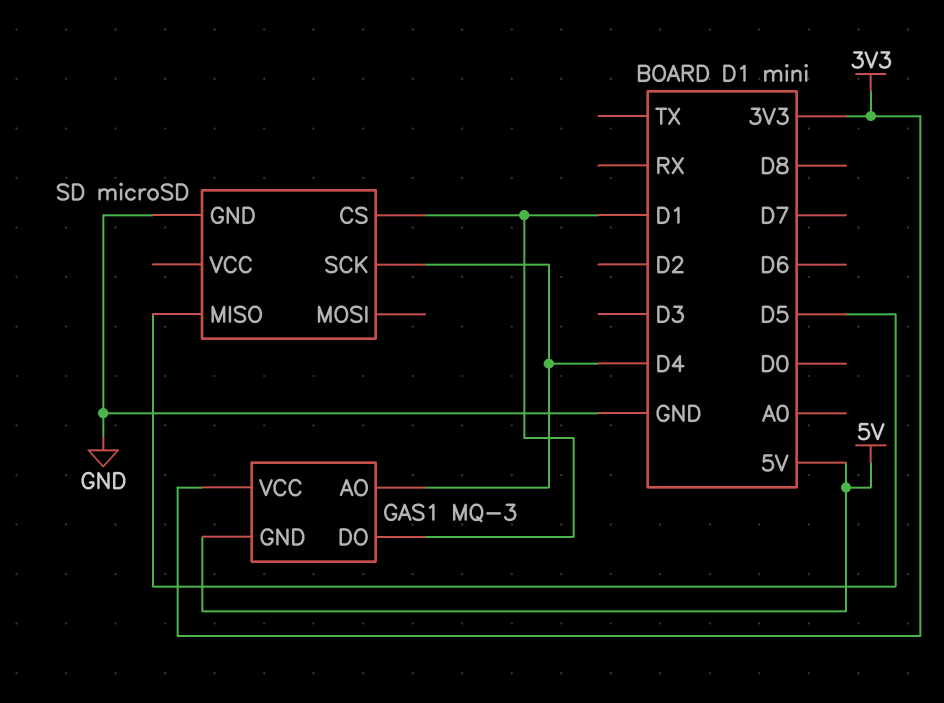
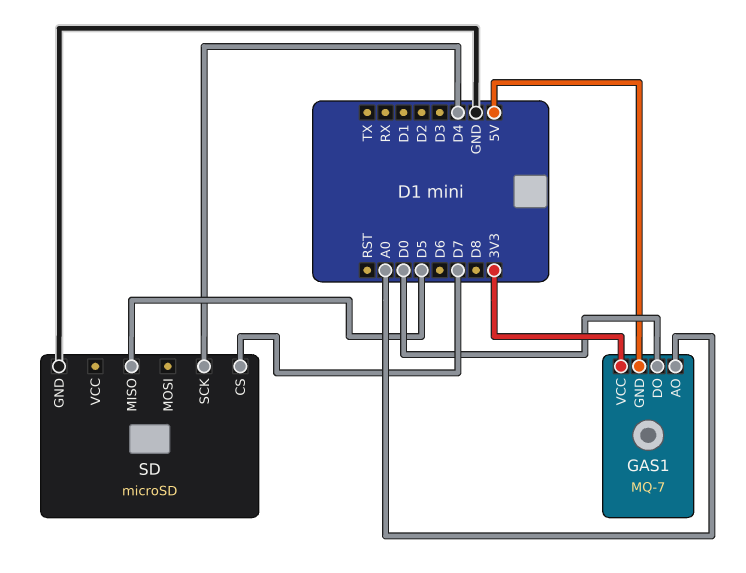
GAS1: MQ-3 -> MQ-7
GAS1 pin AO: D4 -> A0
GAS1 pin DO: D1 -> D0
SD pin CS: D1 -> D7

